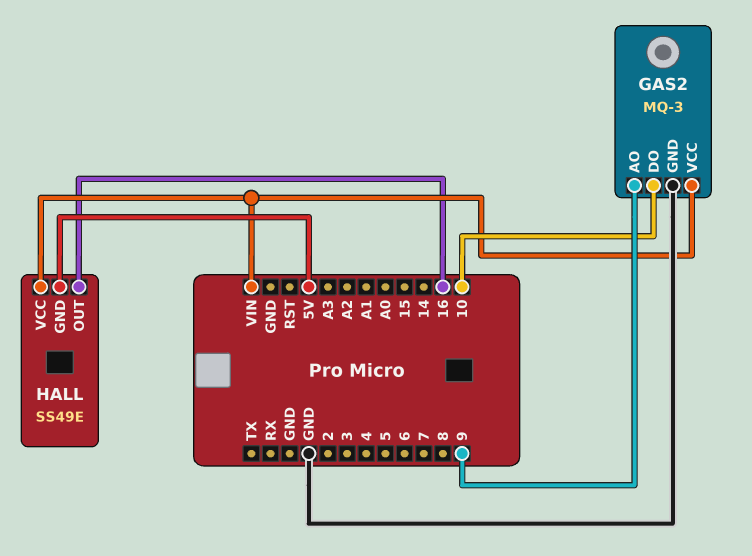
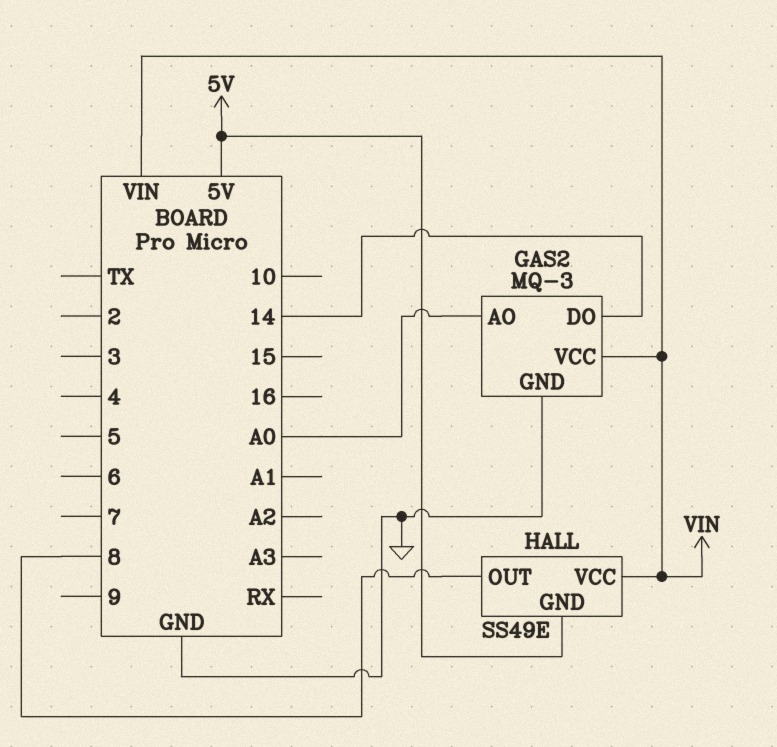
GAS2 pin AO: 9 -> A0
GAS2 pin DO: 10 -> 14
HALL pin OUT: 16 -> 8

